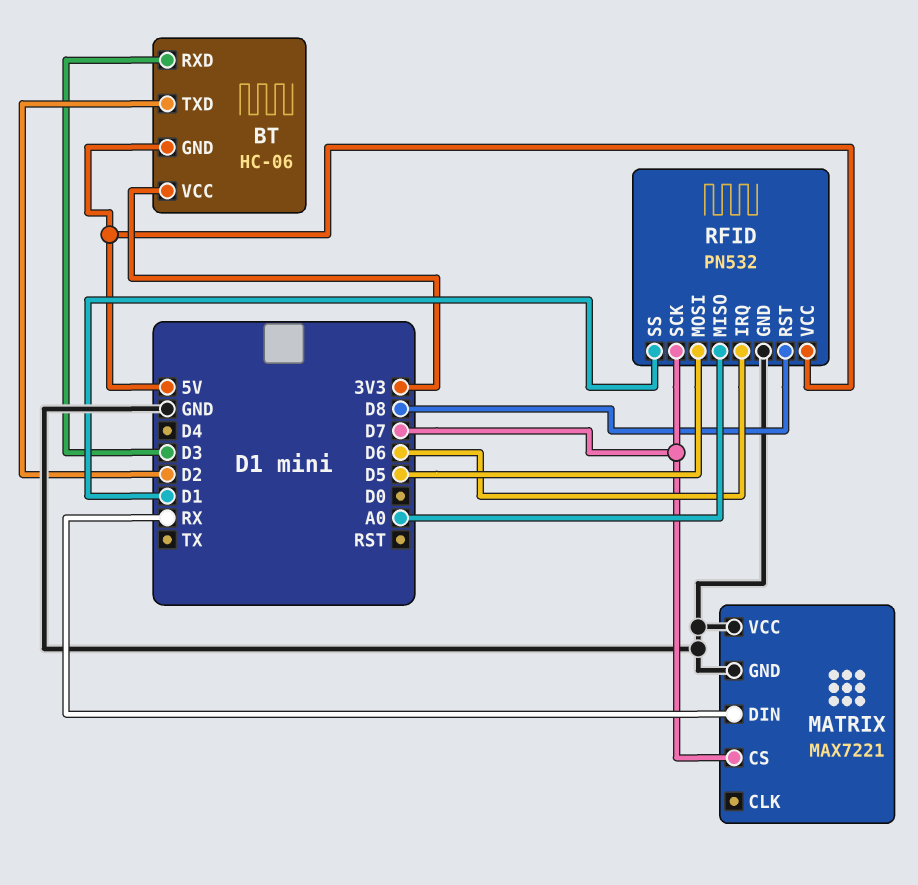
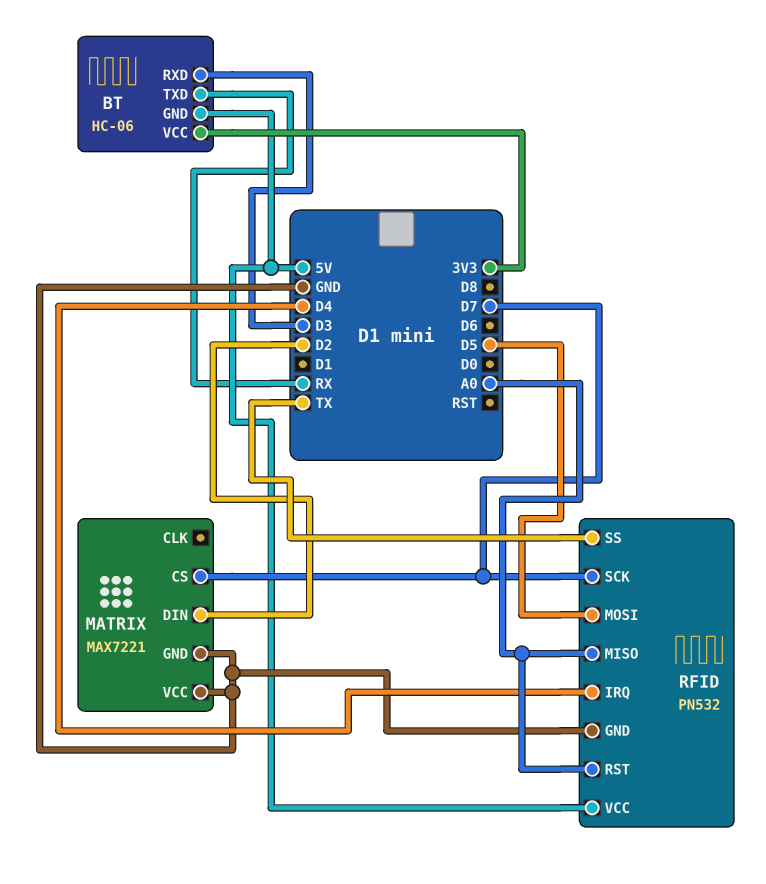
BT pin TXD: D2 -> RX
MATRIX pin DIN: RX -> D2
RFID pin IRQ: D6 -> D4
RFID pin RST: D8 -> A0
RFID pin SS: D1 -> TX

